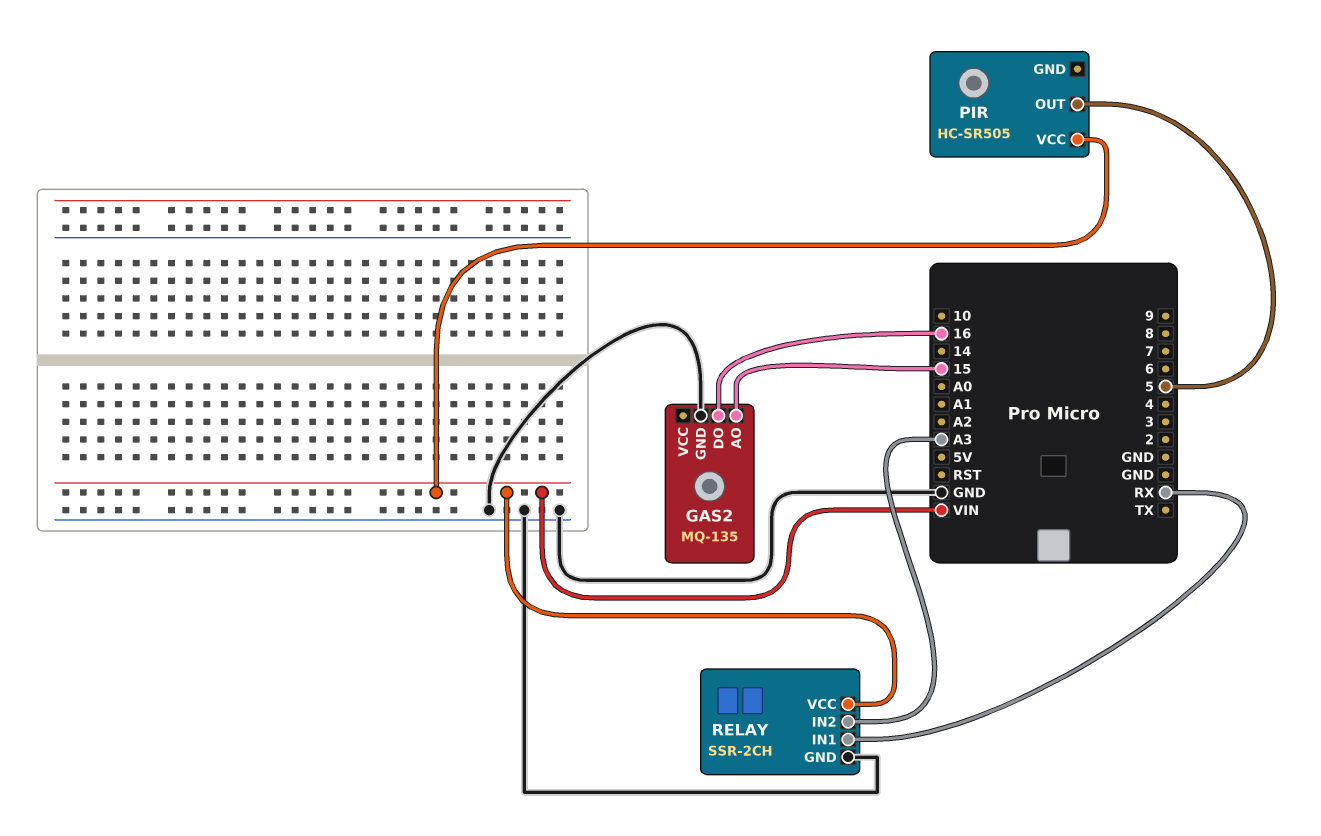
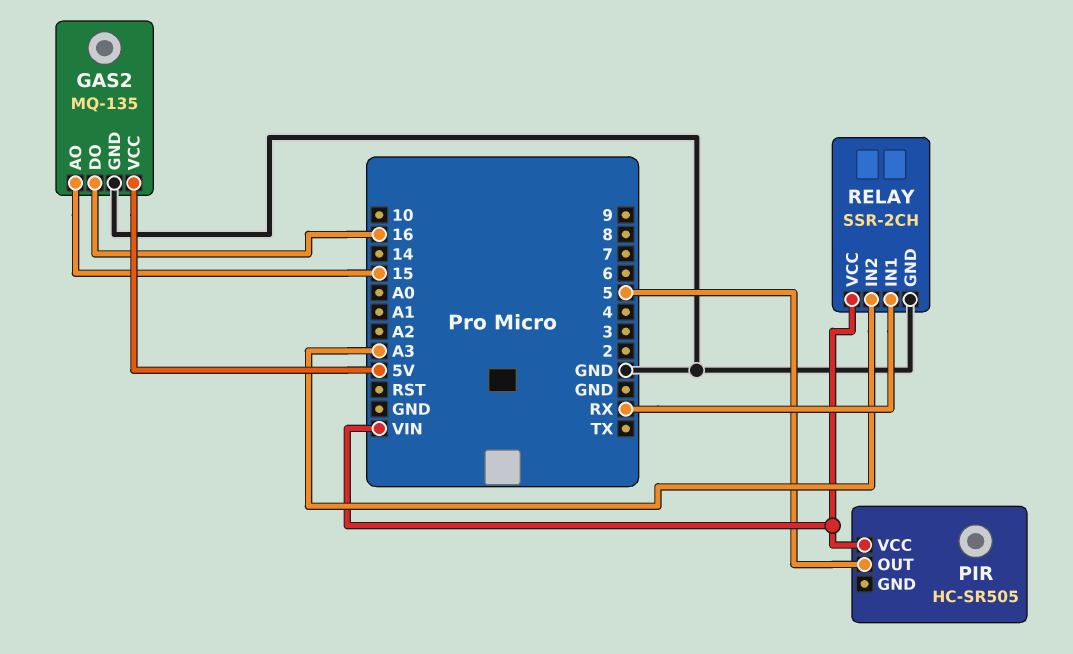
GAS2 pin VCC: none -> 5V

